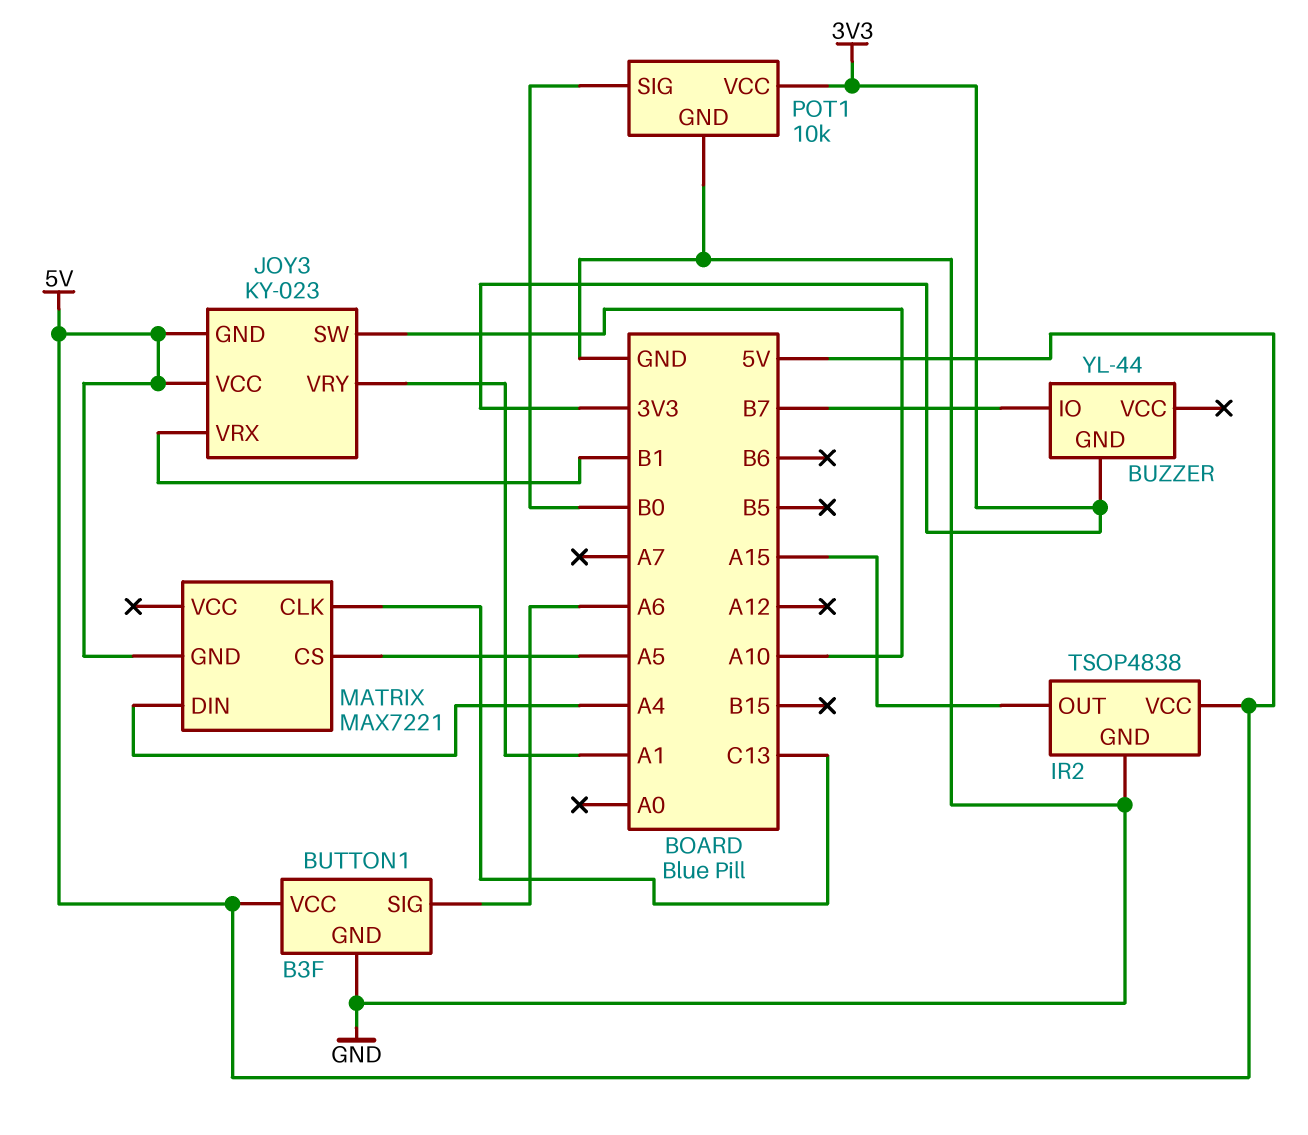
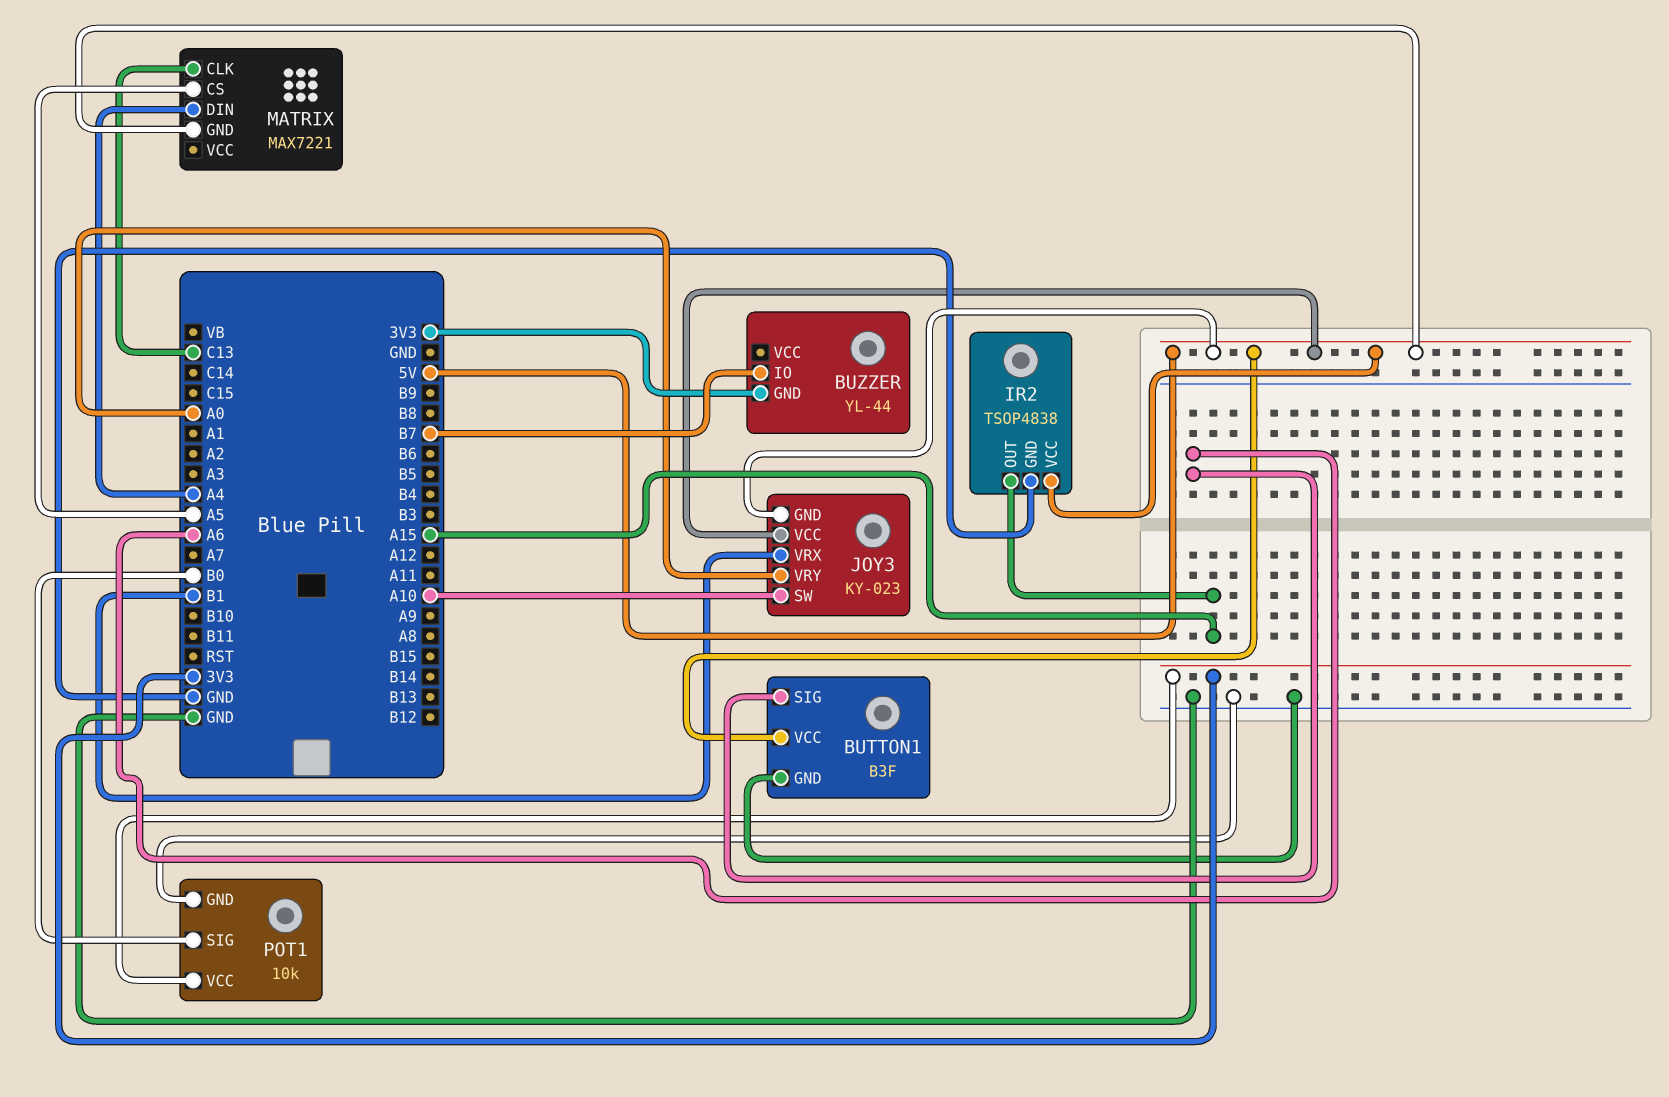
JOY3 pin VRY: A1 -> A0

